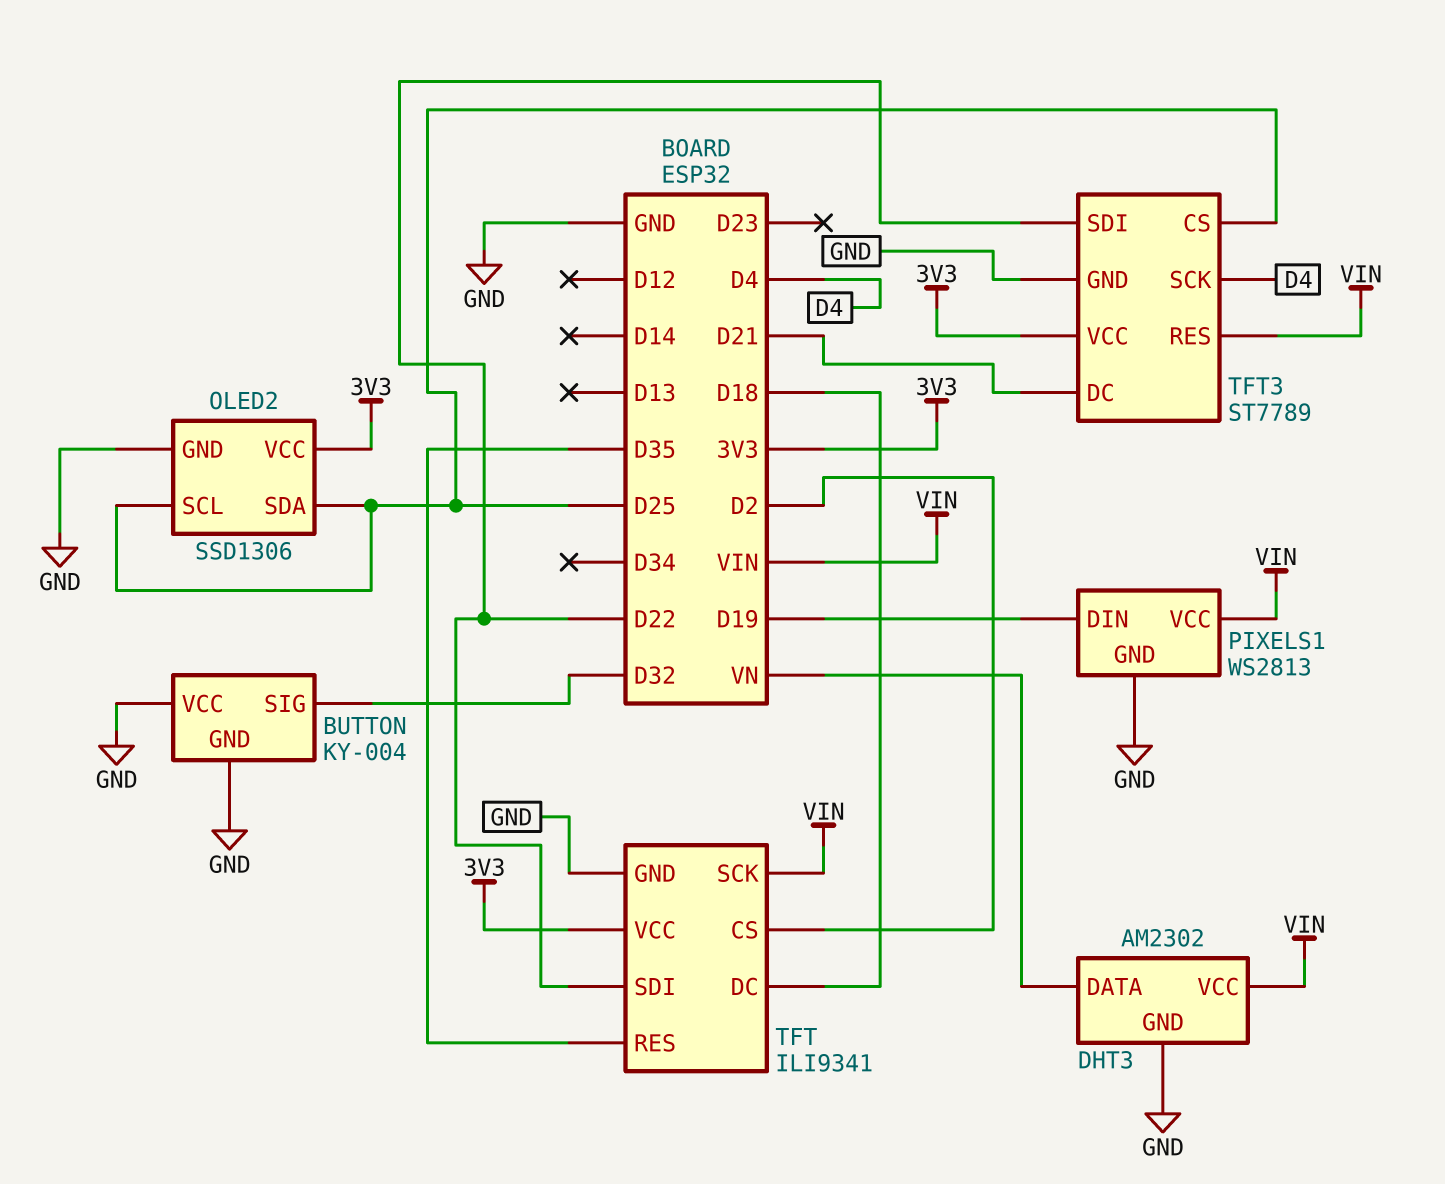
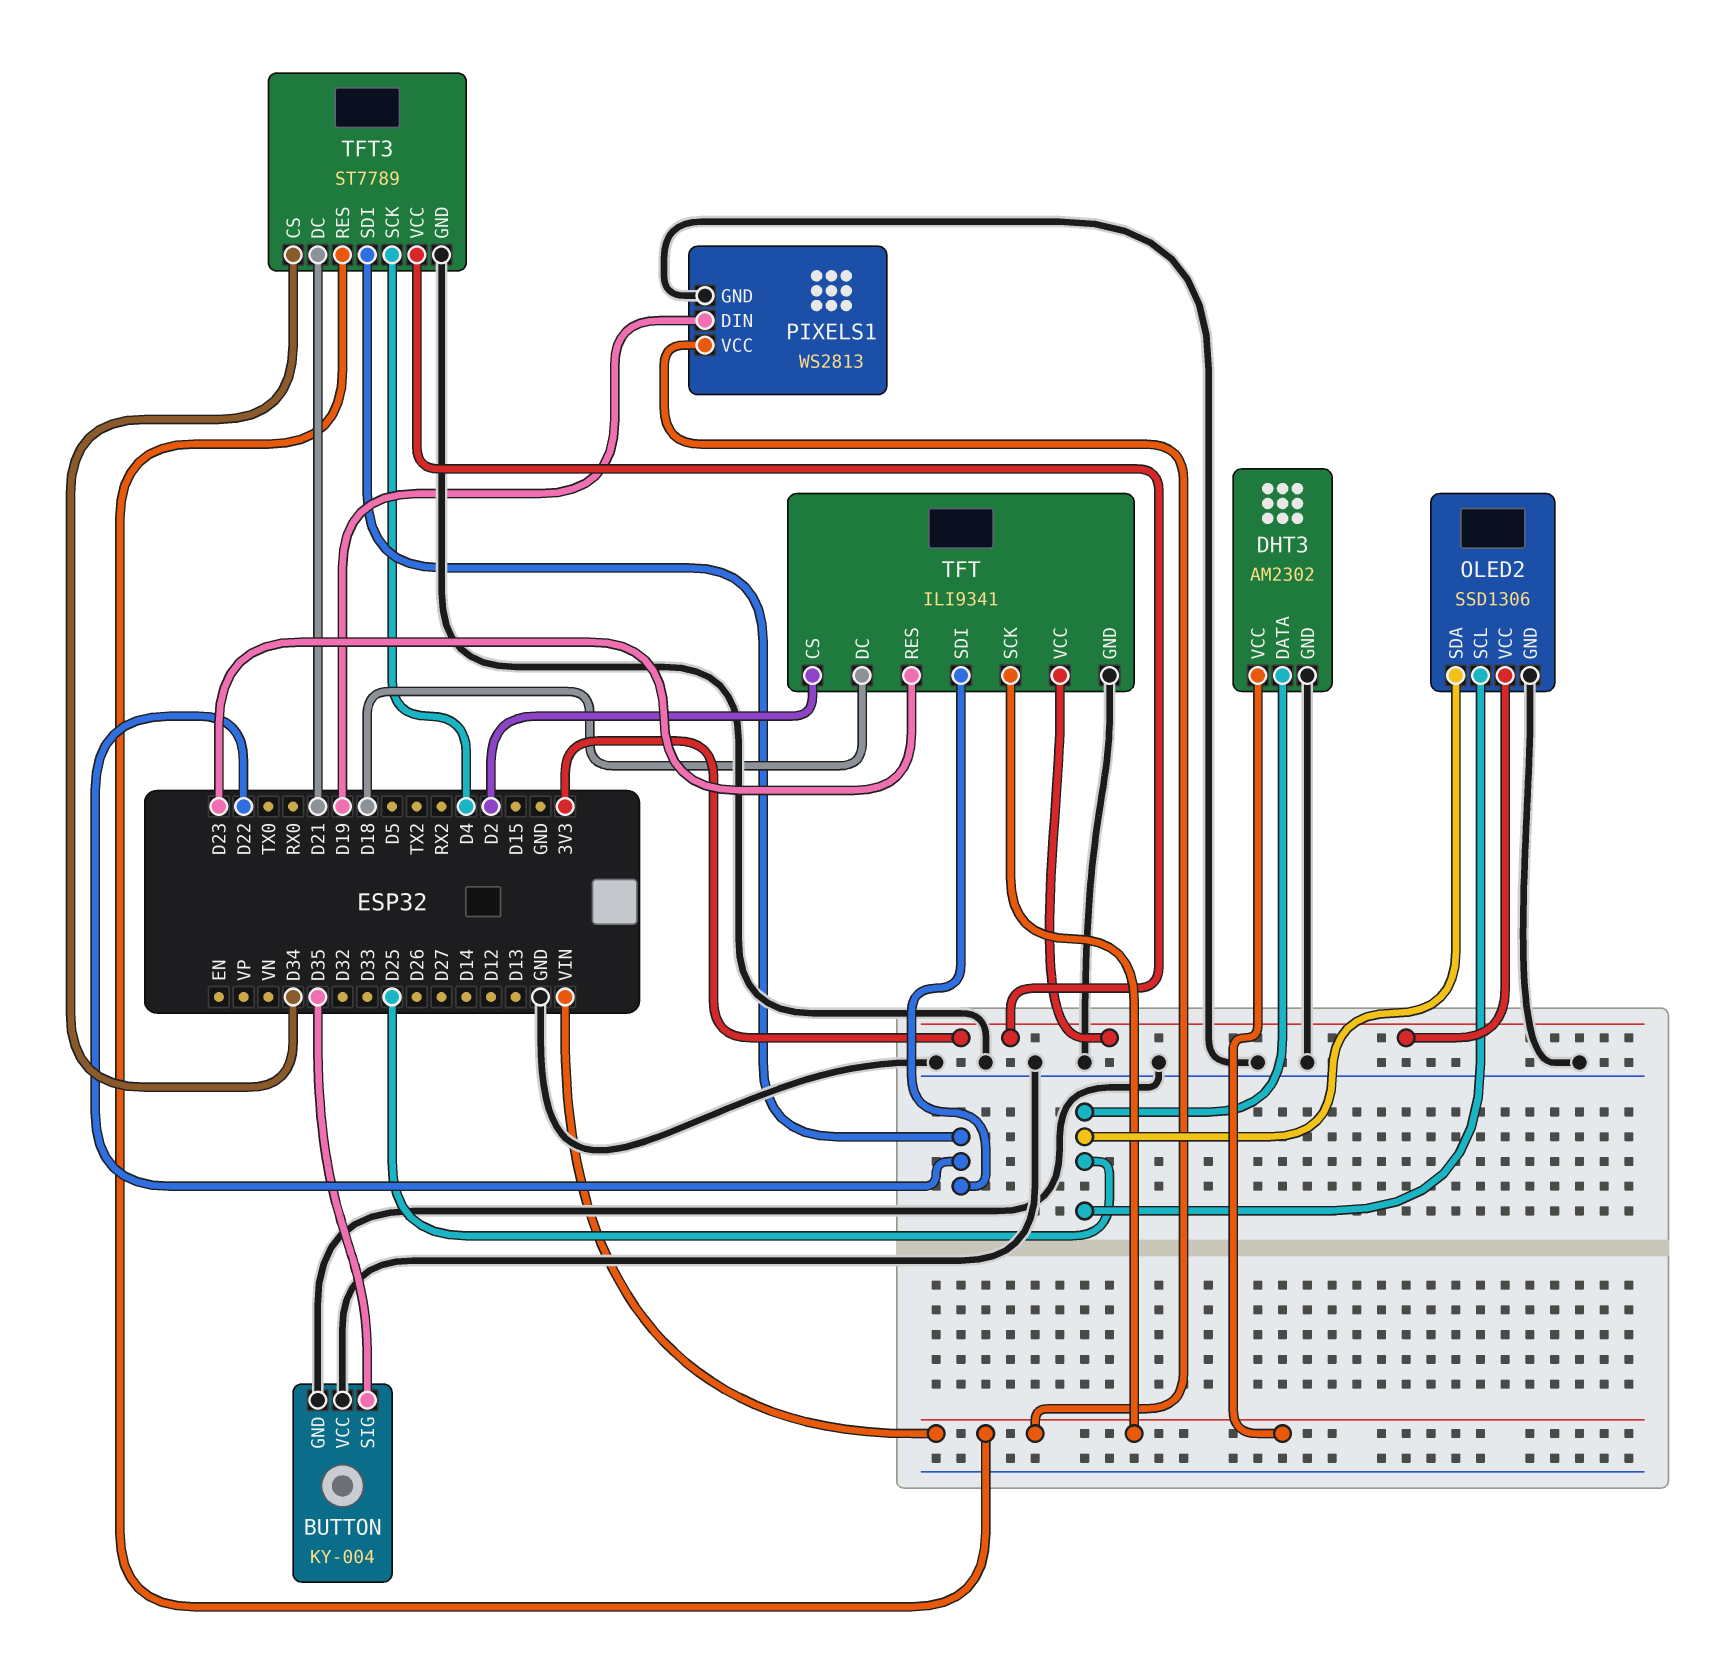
BUTTON pin SIG: D32 -> D35
DHT3 pin DATA: VN -> D25
TFT pin RES: D35 -> D23
TFT3 pin CS: D25 -> D34

